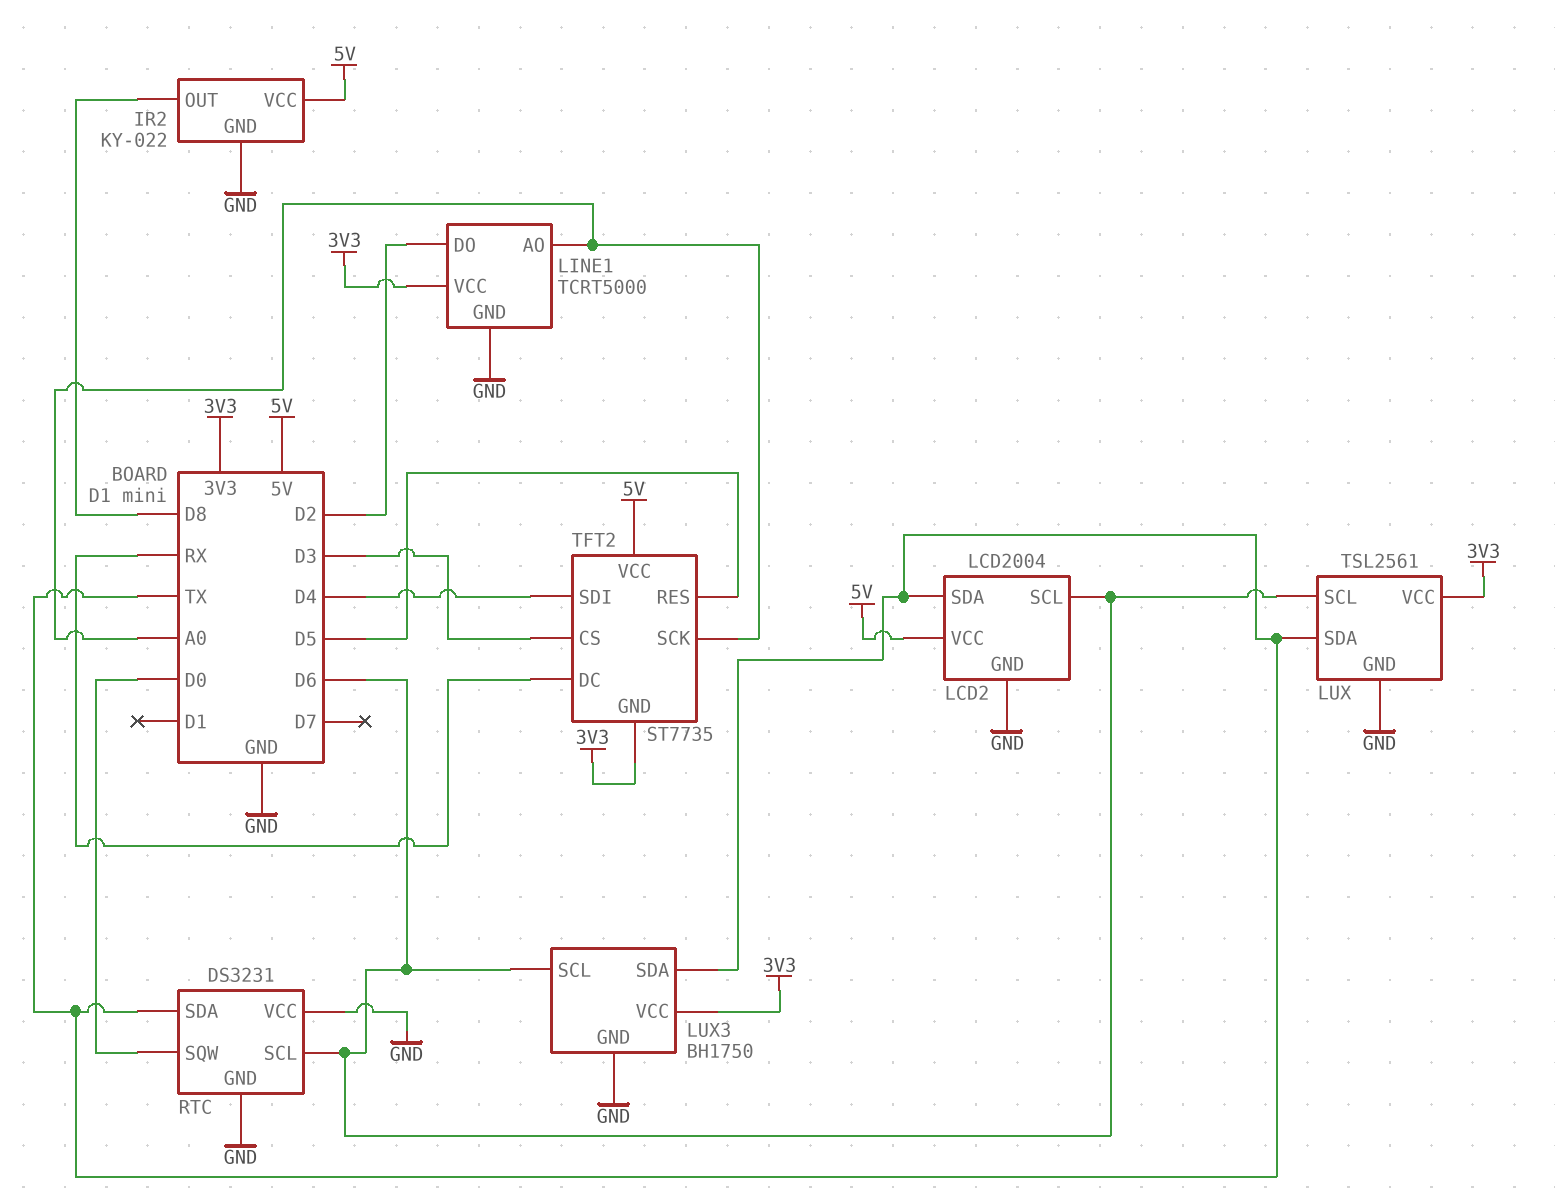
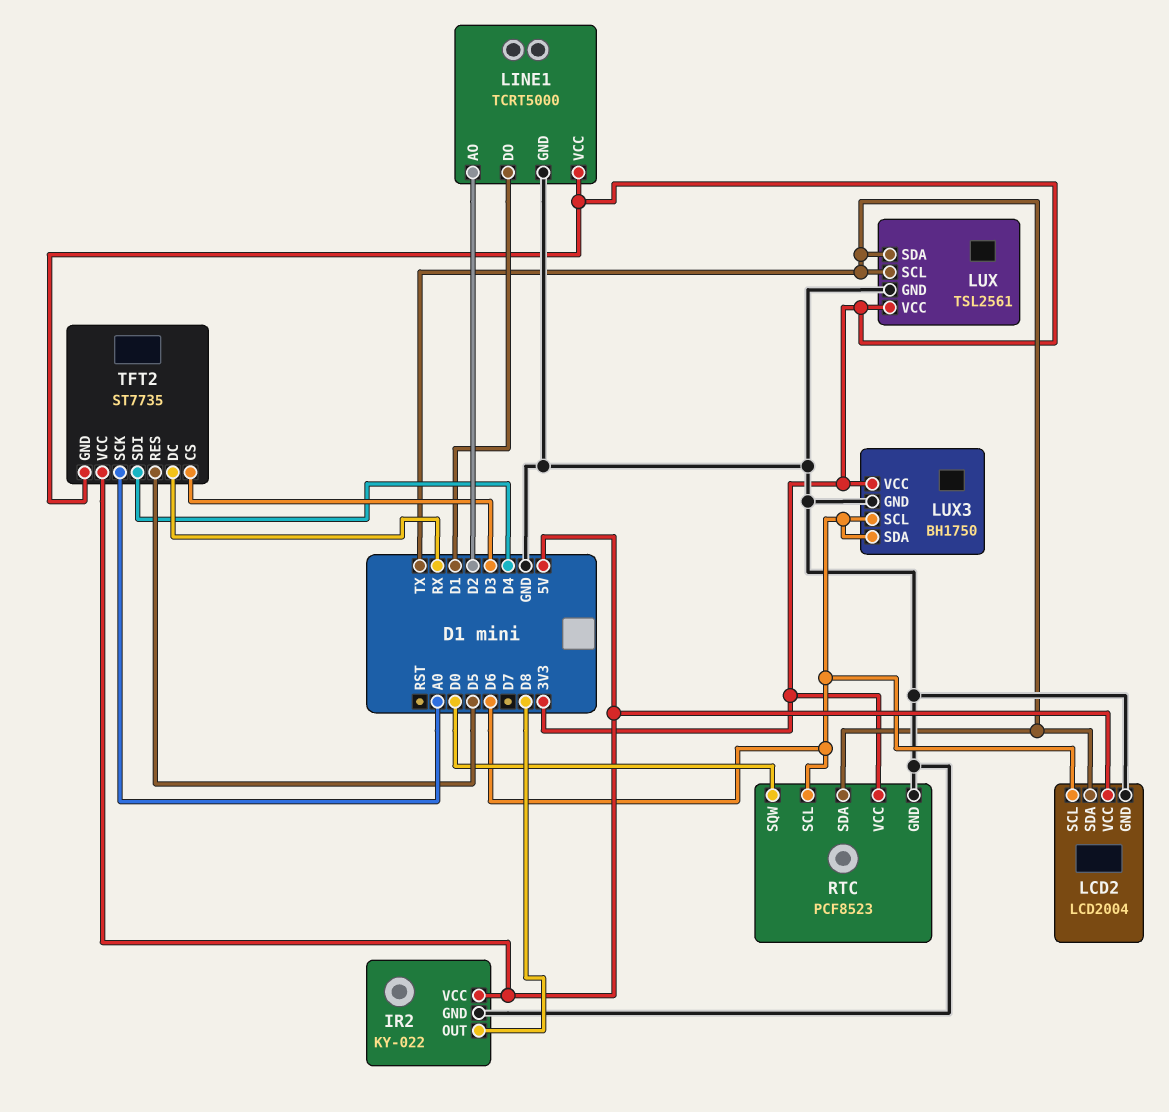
LINE1 pin AO: A0 -> D2
LINE1 pin DO: D2 -> D1
LUX pin SCL: D6 -> TX
LUX3 pin SDA: TX -> D6
RTC: DS3231 -> PCF8523
RTC pin VCC: GND -> 3V3

